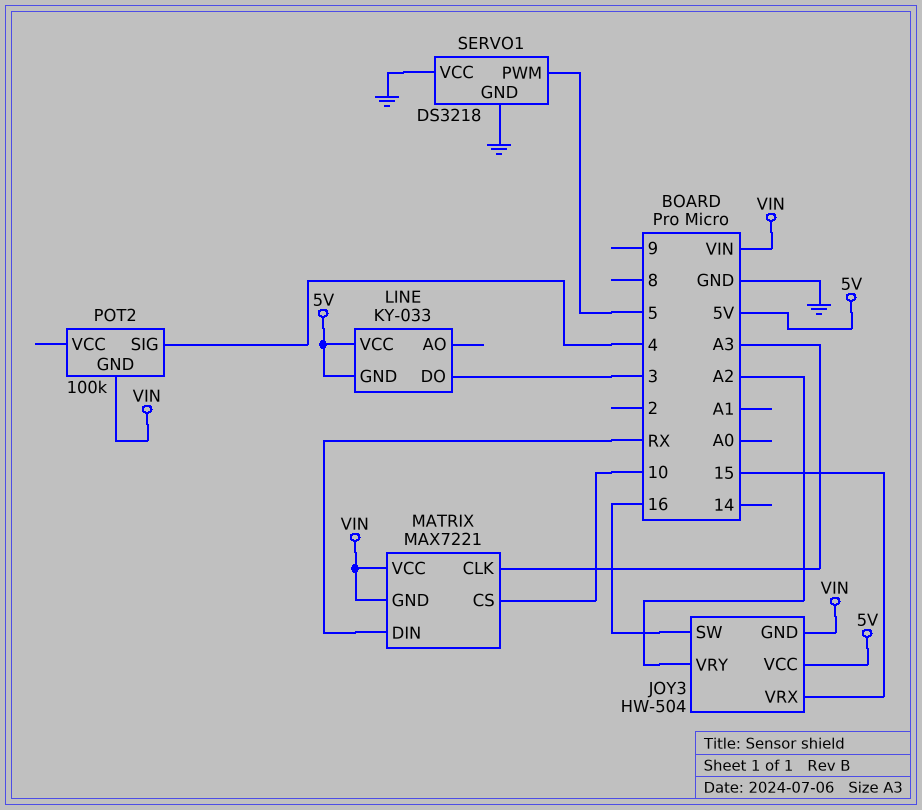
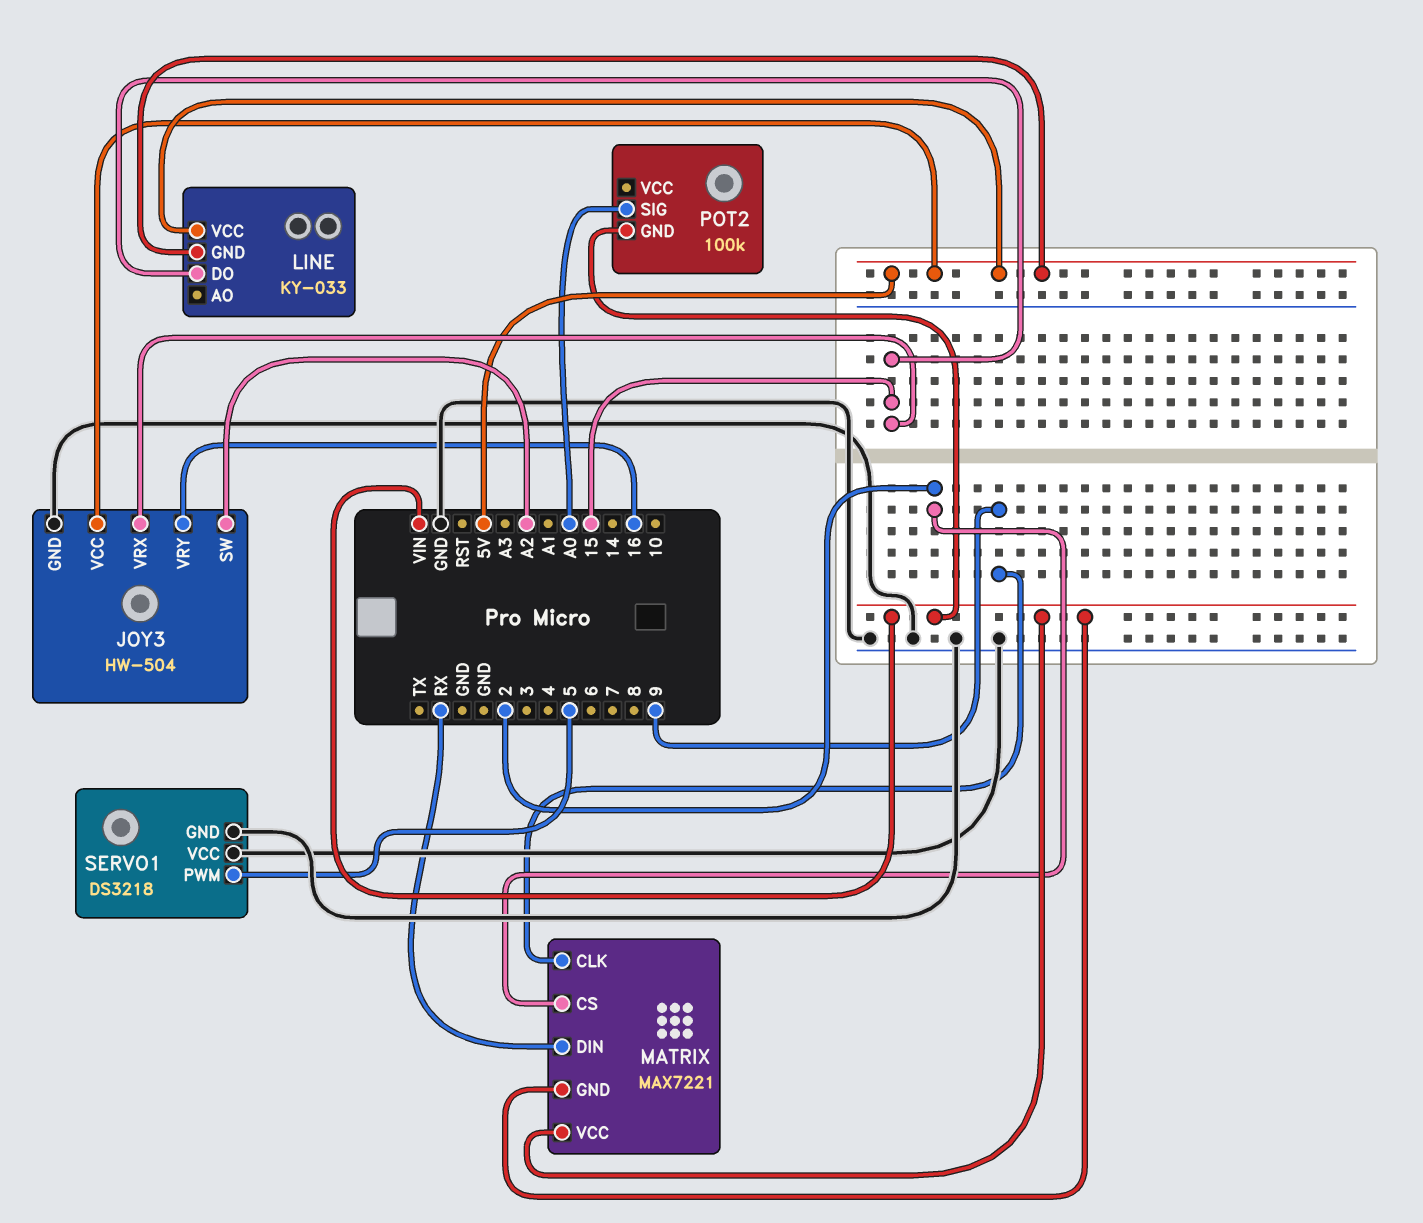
JOY3 pin GND: VIN -> GND
JOY3 pin SW: 16 -> A2
JOY3 pin VRY: A2 -> 16
LINE pin DO: 3 -> 15
MATRIX pin CLK: A3 -> 9
MATRIX pin CS: 10 -> 2
POT2 pin SIG: 4 -> A0

